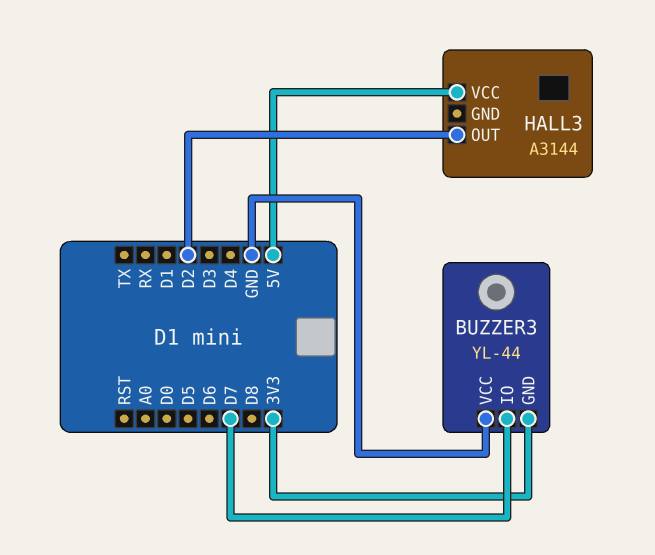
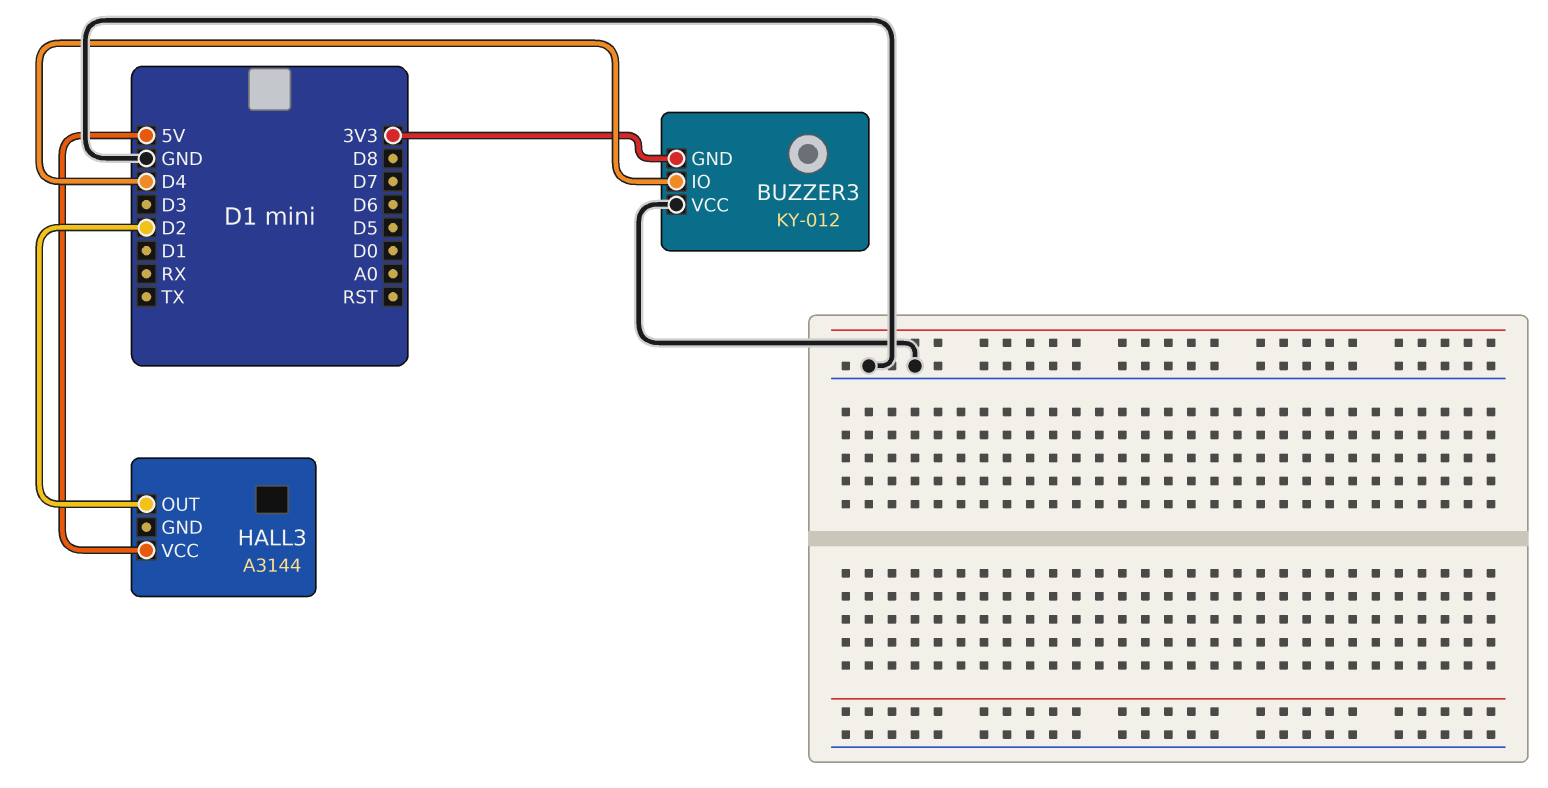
BUZZER3: YL-44 -> KY-012
BUZZER3 pin IO: D7 -> D4

